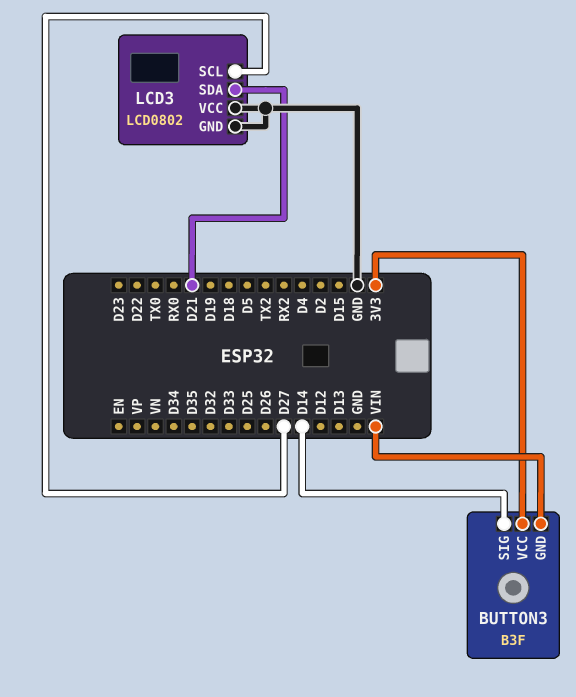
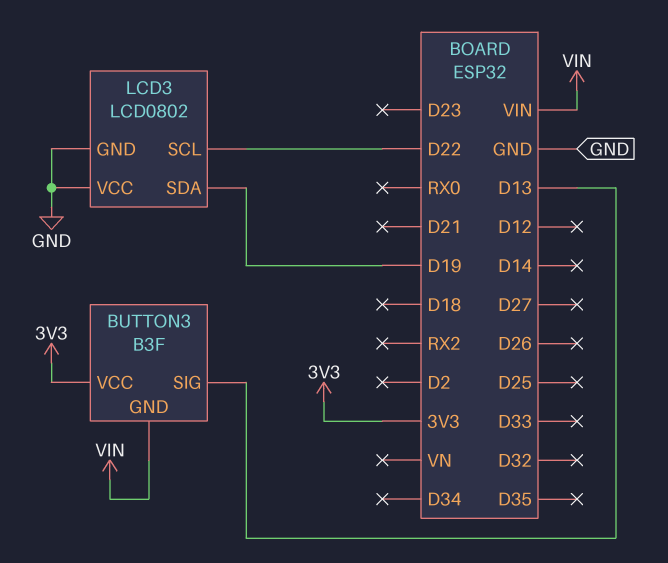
BUTTON3 pin SIG: D14 -> D13
LCD3 pin SCL: D27 -> D22
LCD3 pin SDA: D21 -> D19

